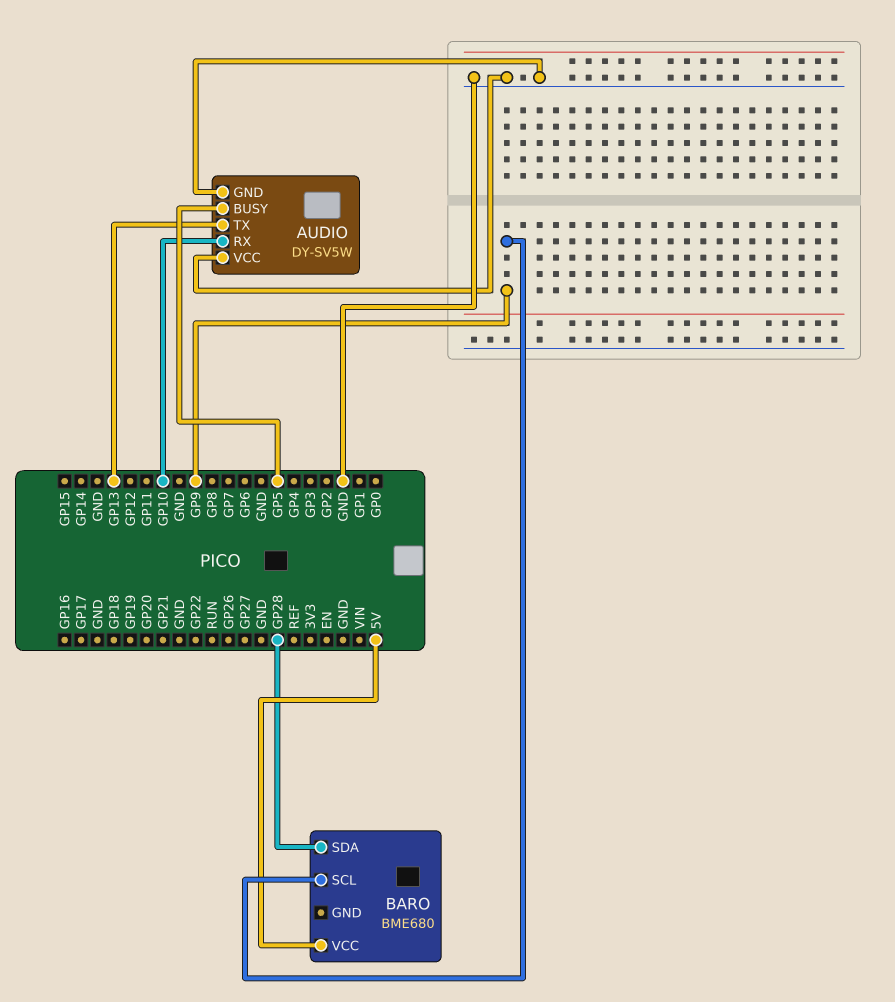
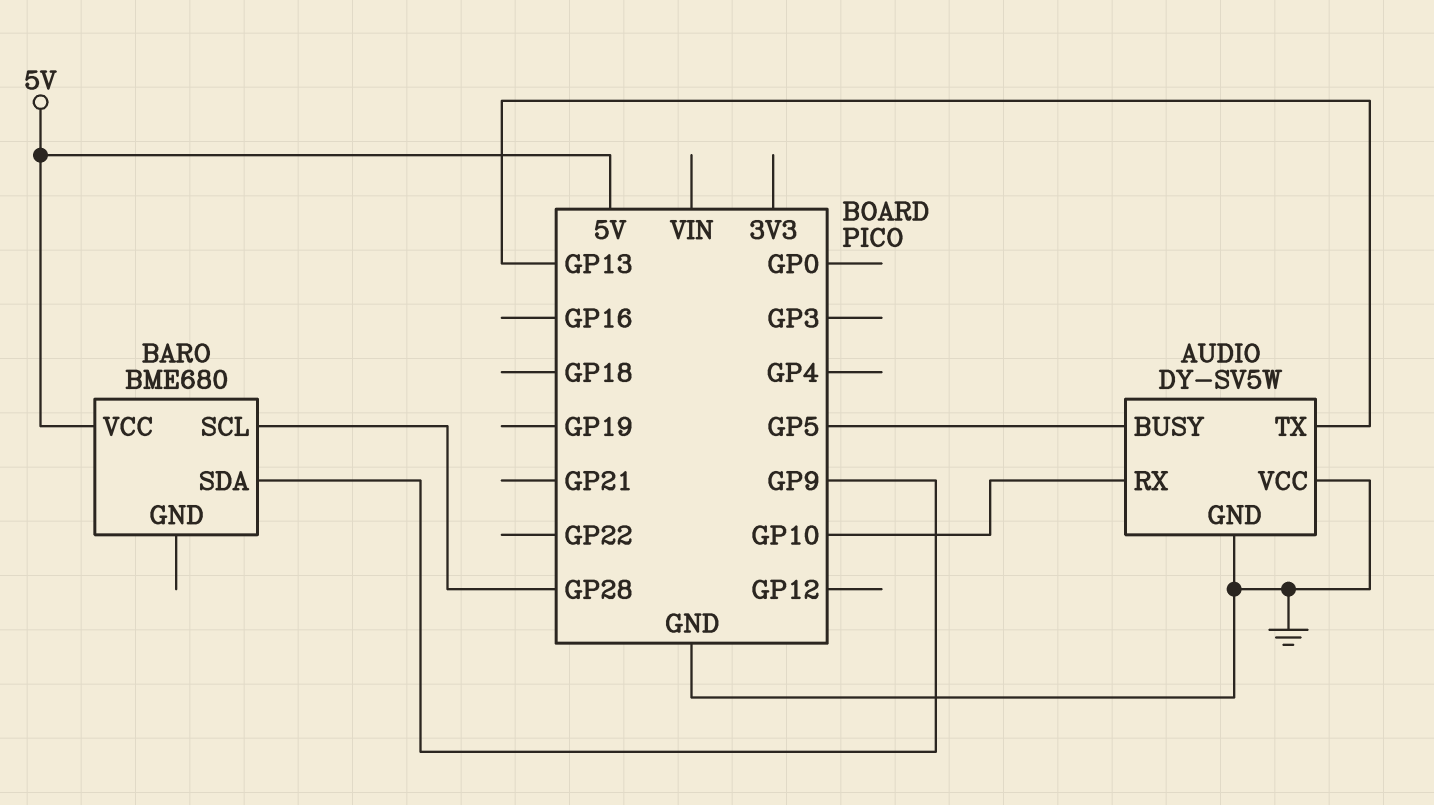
BARO pin SCL: GP9 -> GP28
BARO pin SDA: GP28 -> GP9

